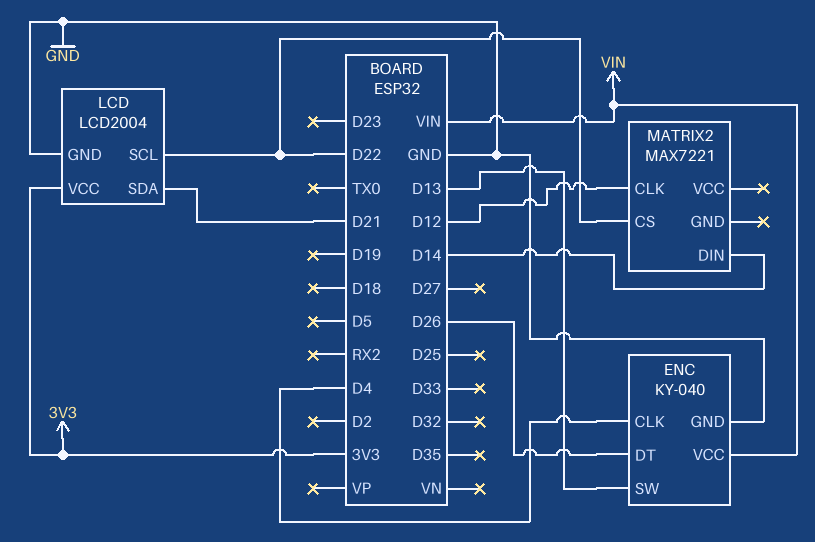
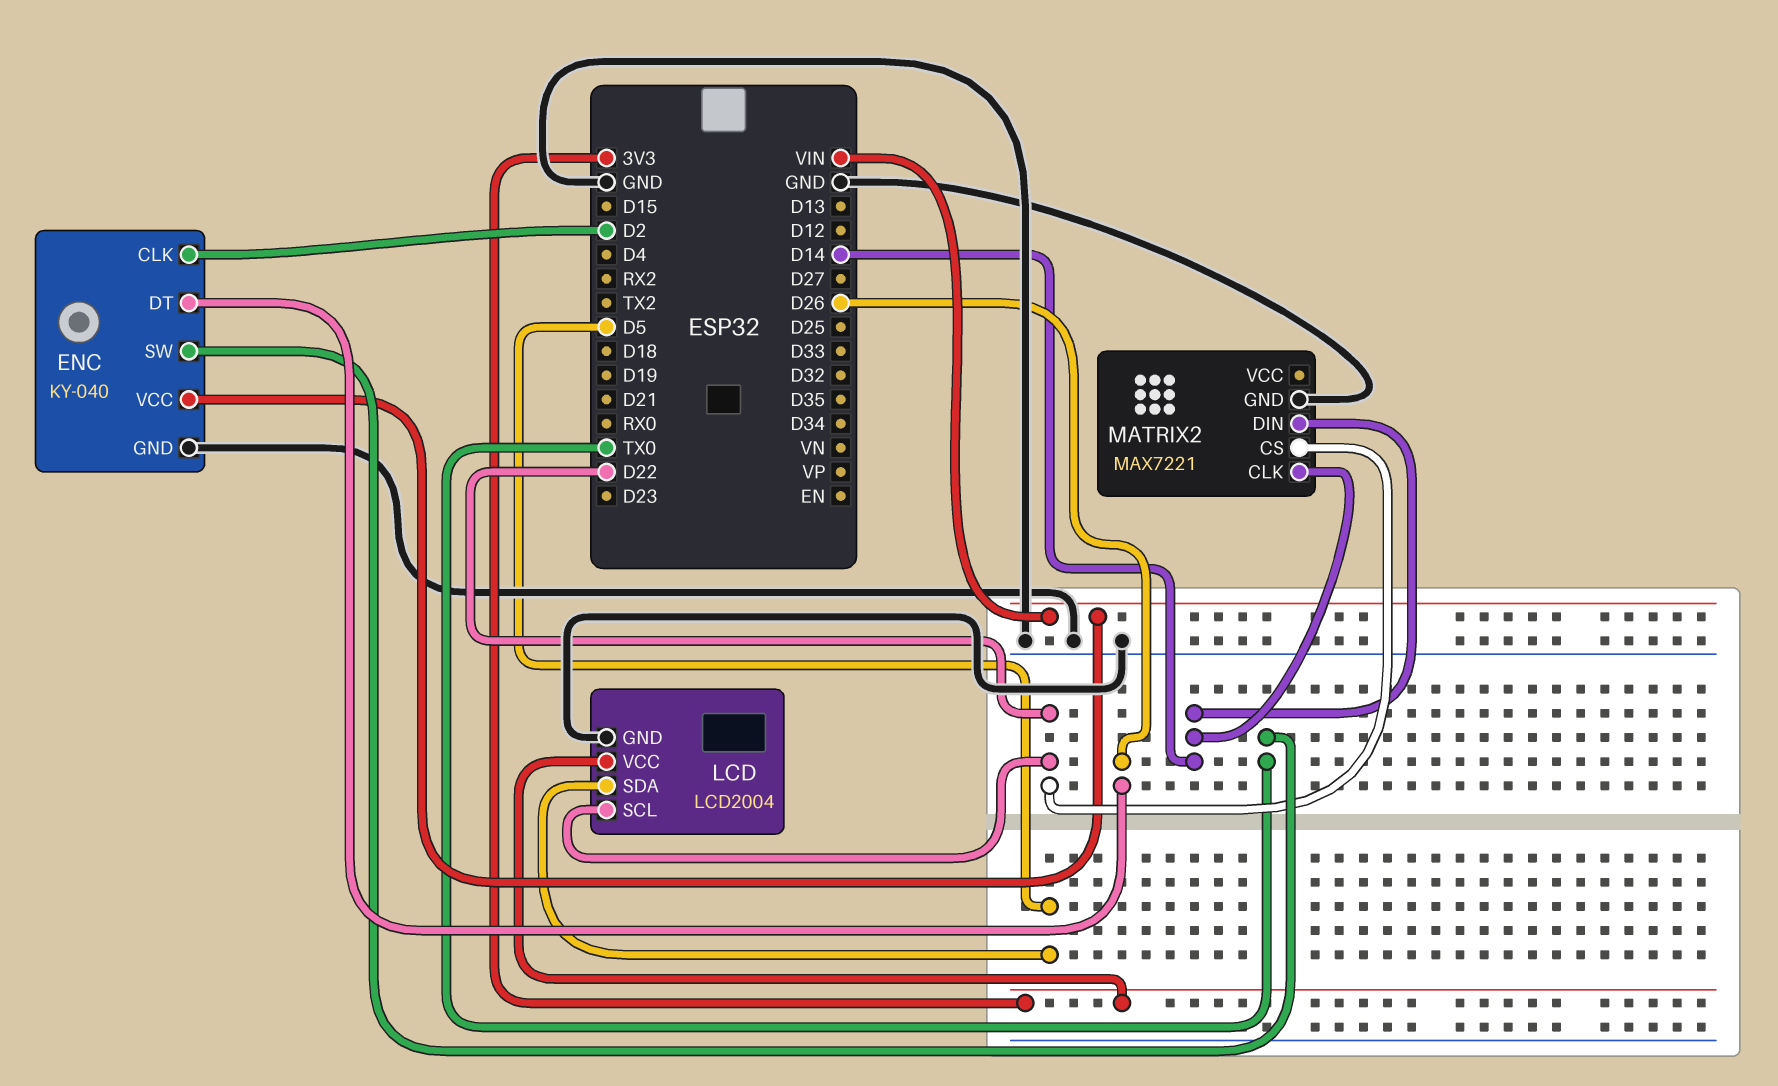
ENC pin CLK: D4 -> D2
ENC pin SW: D13 -> TX0
LCD pin SDA: D21 -> D5
MATRIX2 pin CLK: D12 -> D14
MATRIX2 pin GND: none -> GND

